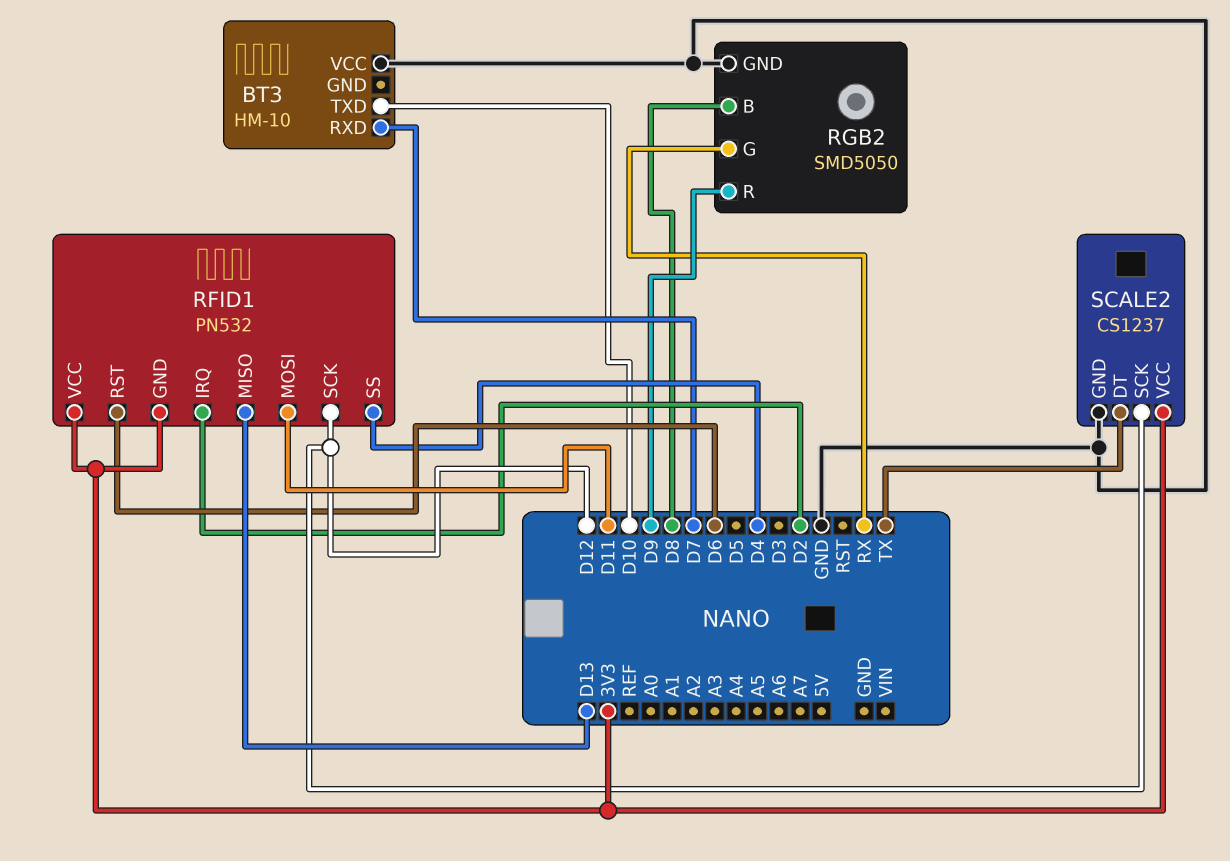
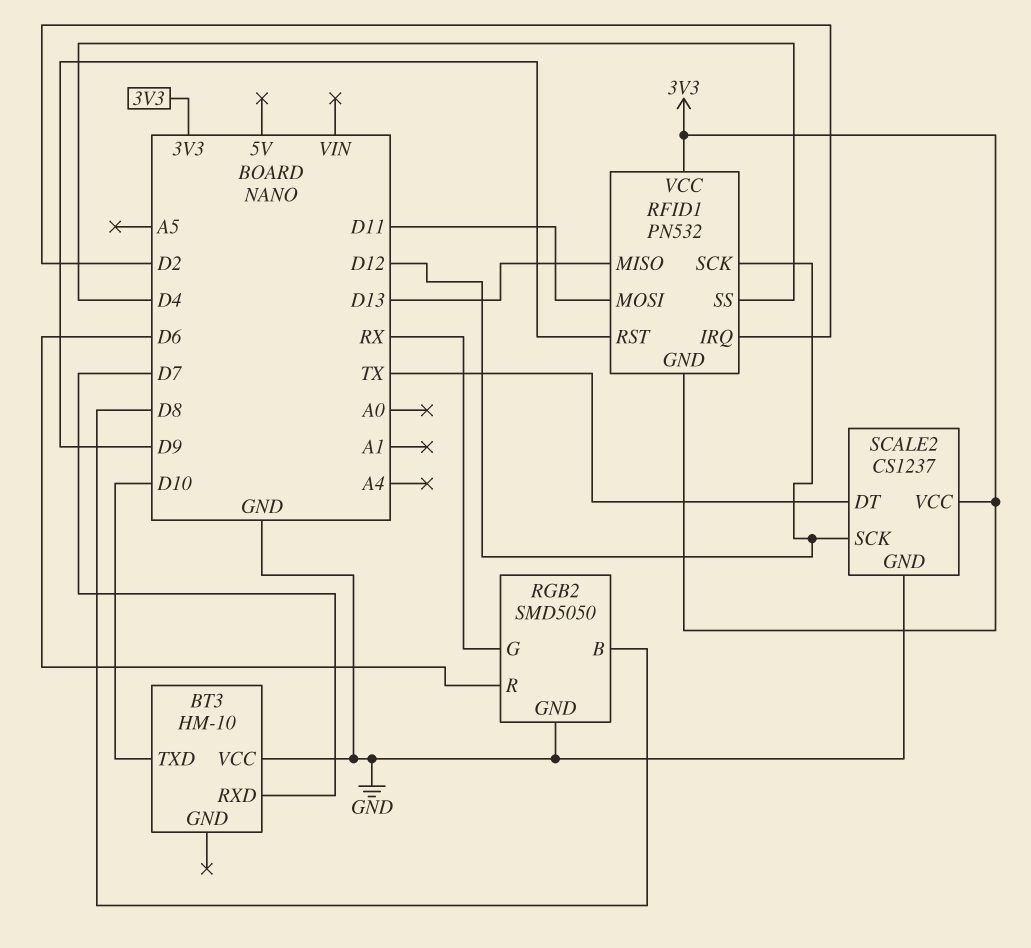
RFID1 pin RST: D6 -> D9
RGB2 pin R: D9 -> D6

